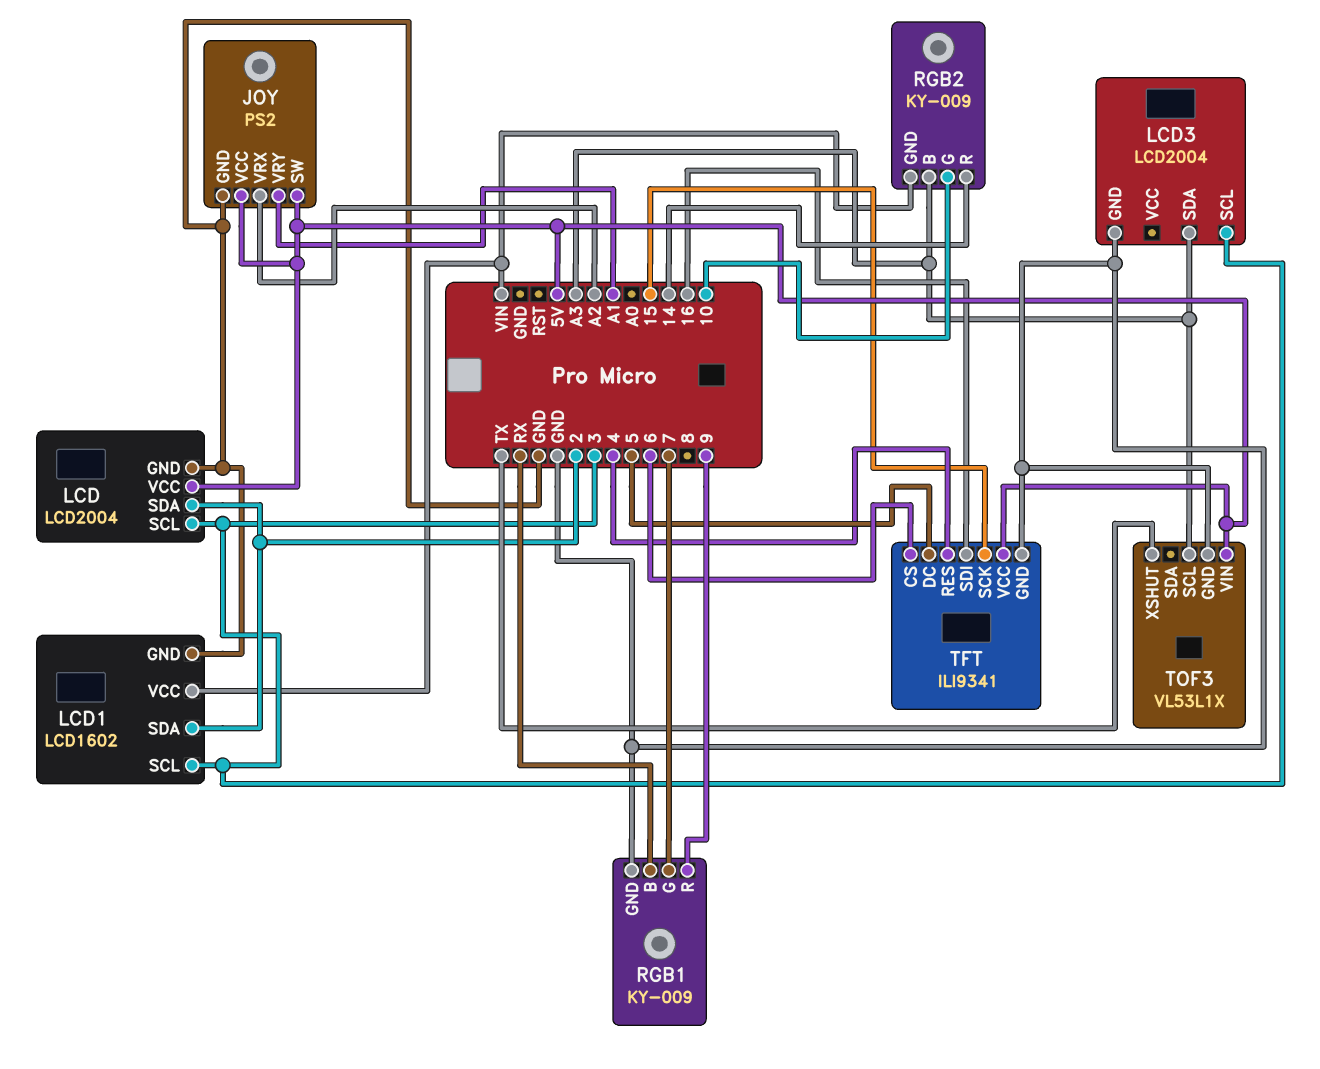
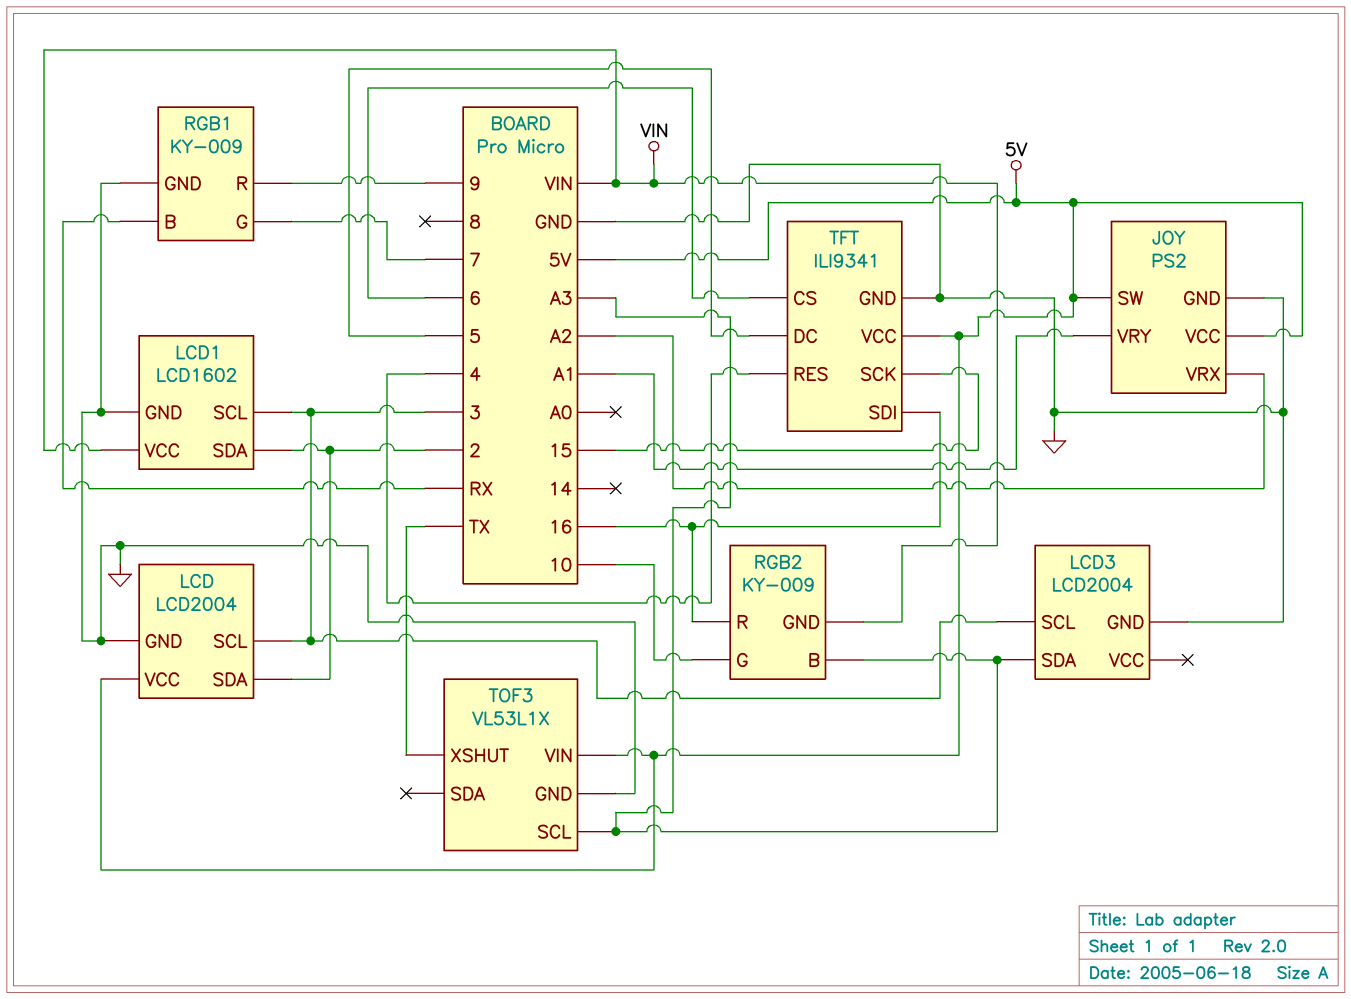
RGB2 pin R: 14 -> 16

